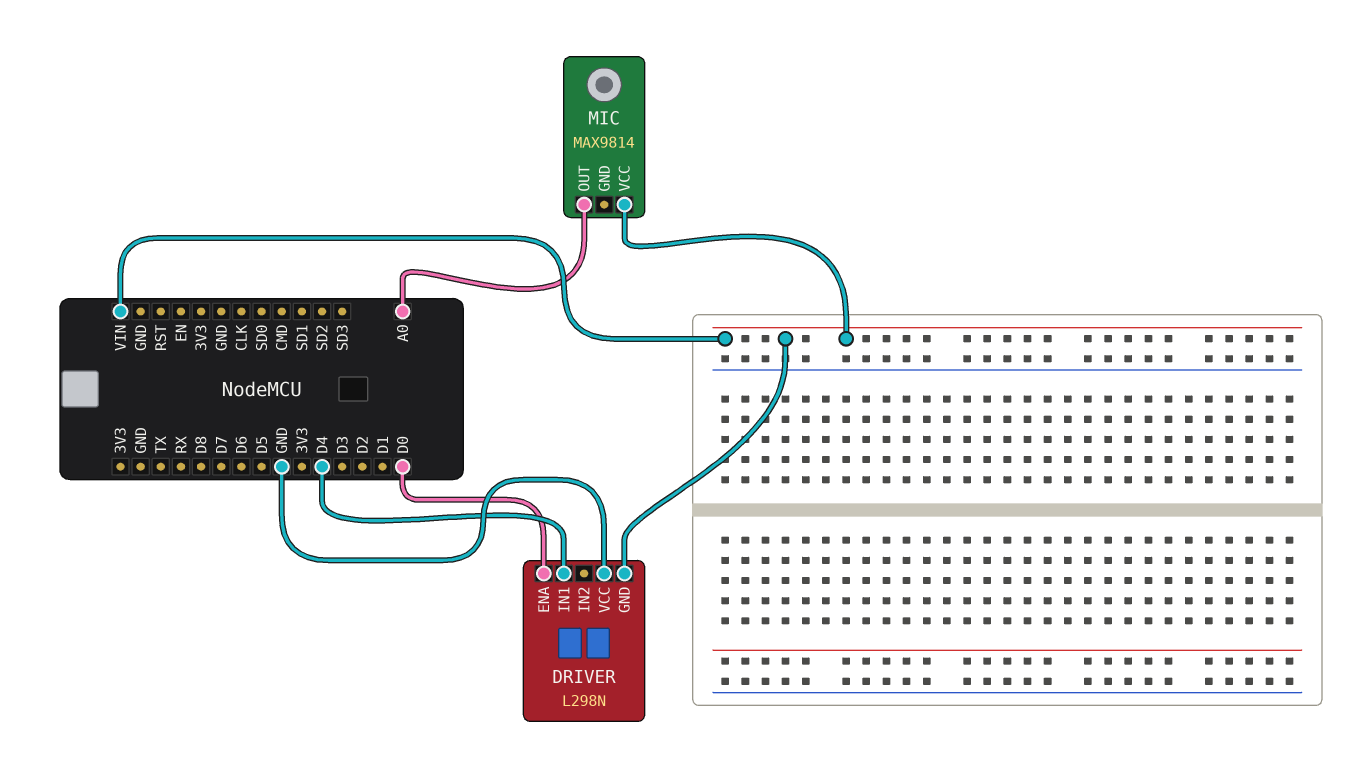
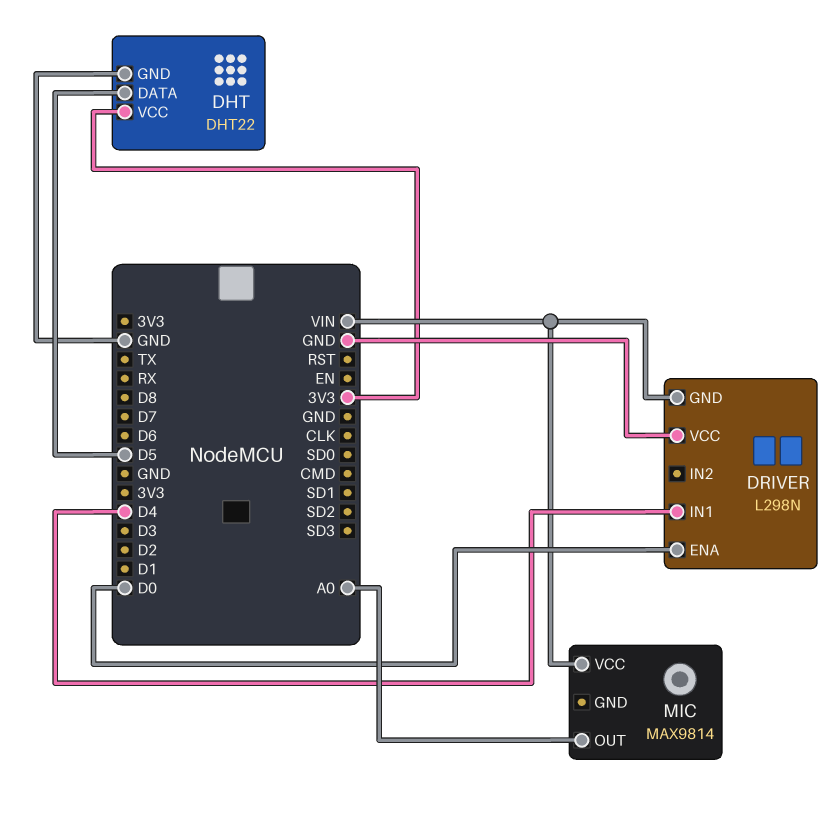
DHT: none -> DHT22
DHT pin DATA: none -> D5
DHT pin GND: none -> GND
DHT pin VCC: none -> 3V3

